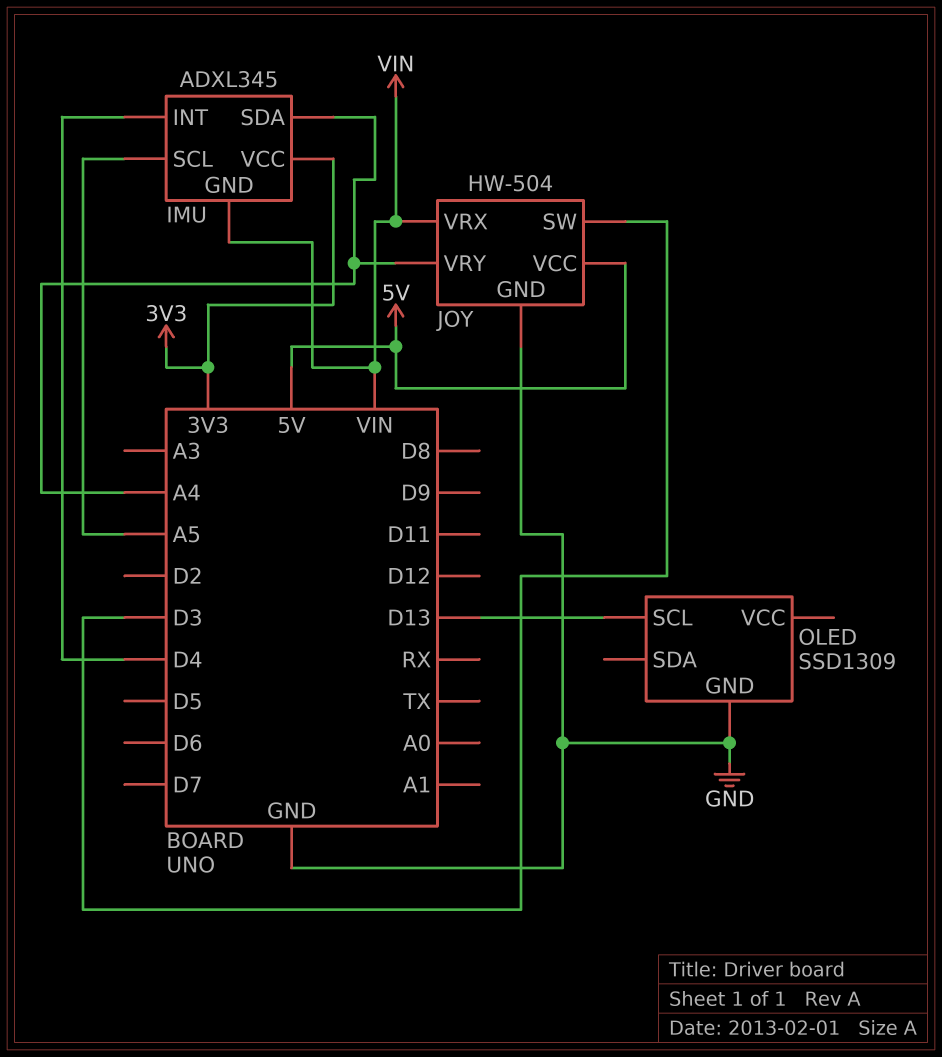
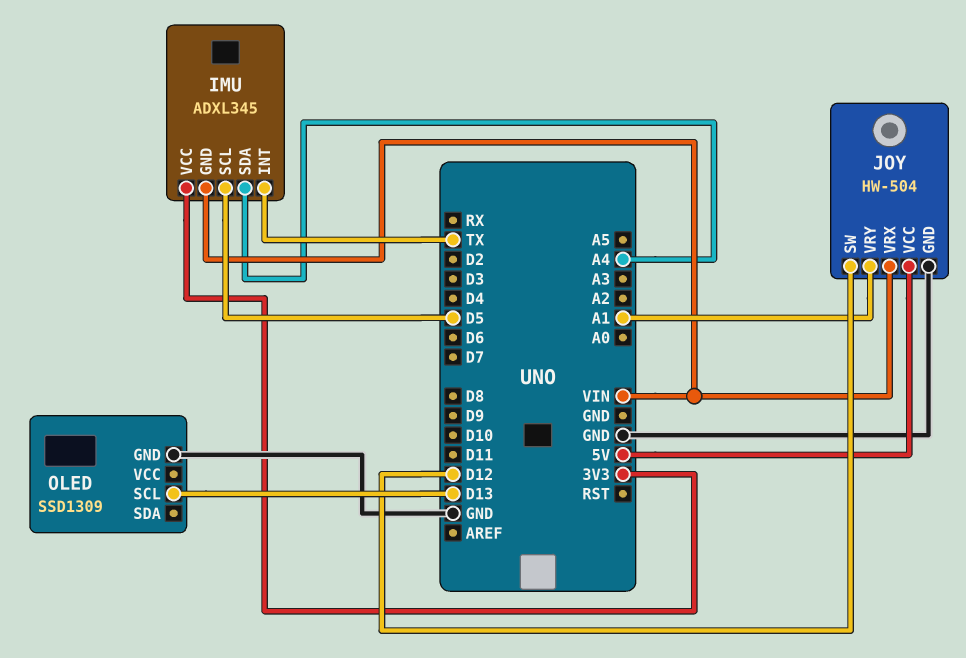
IMU pin INT: D4 -> TX
IMU pin SCL: A5 -> D5
JOY pin SW: D3 -> D12
JOY pin VRY: A4 -> A1

